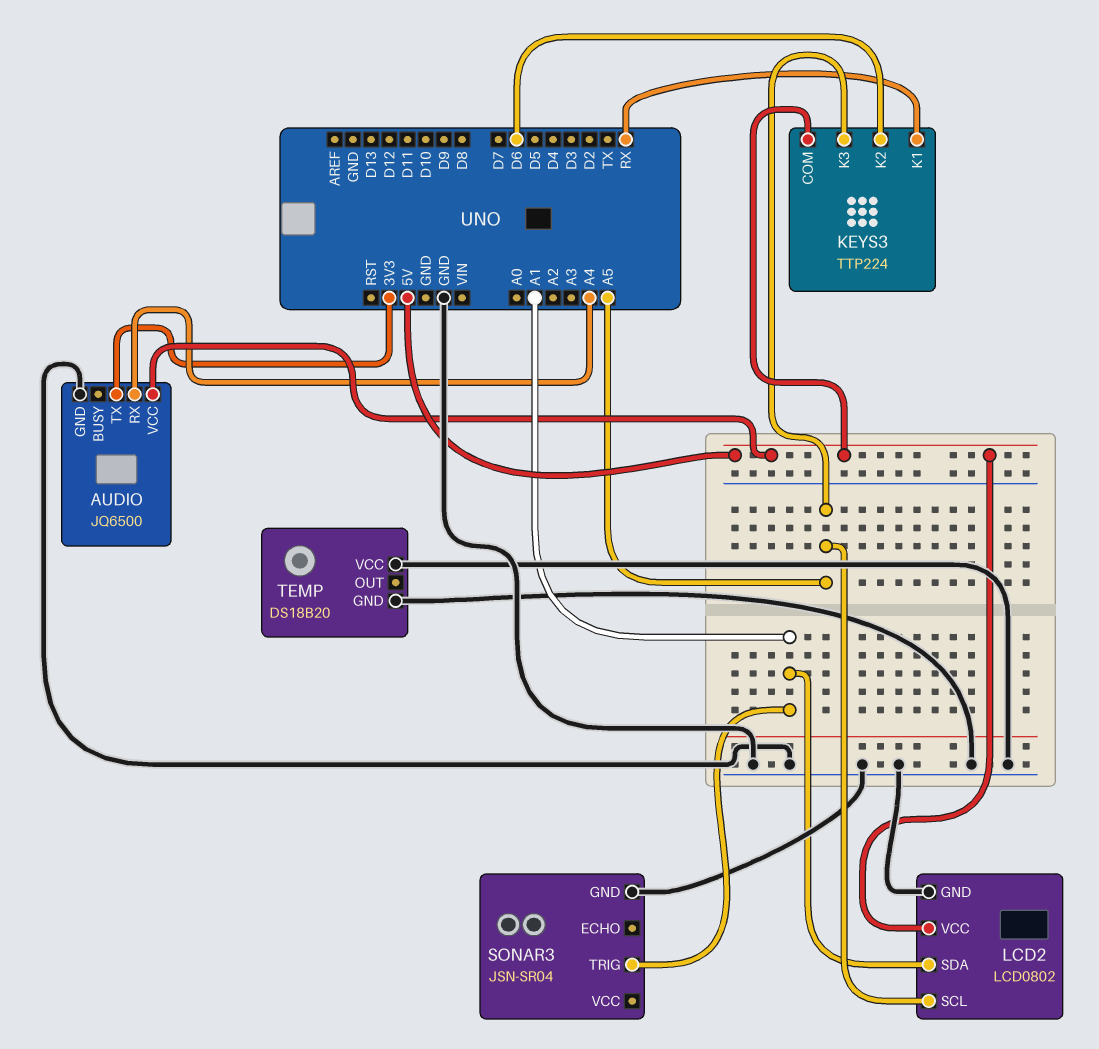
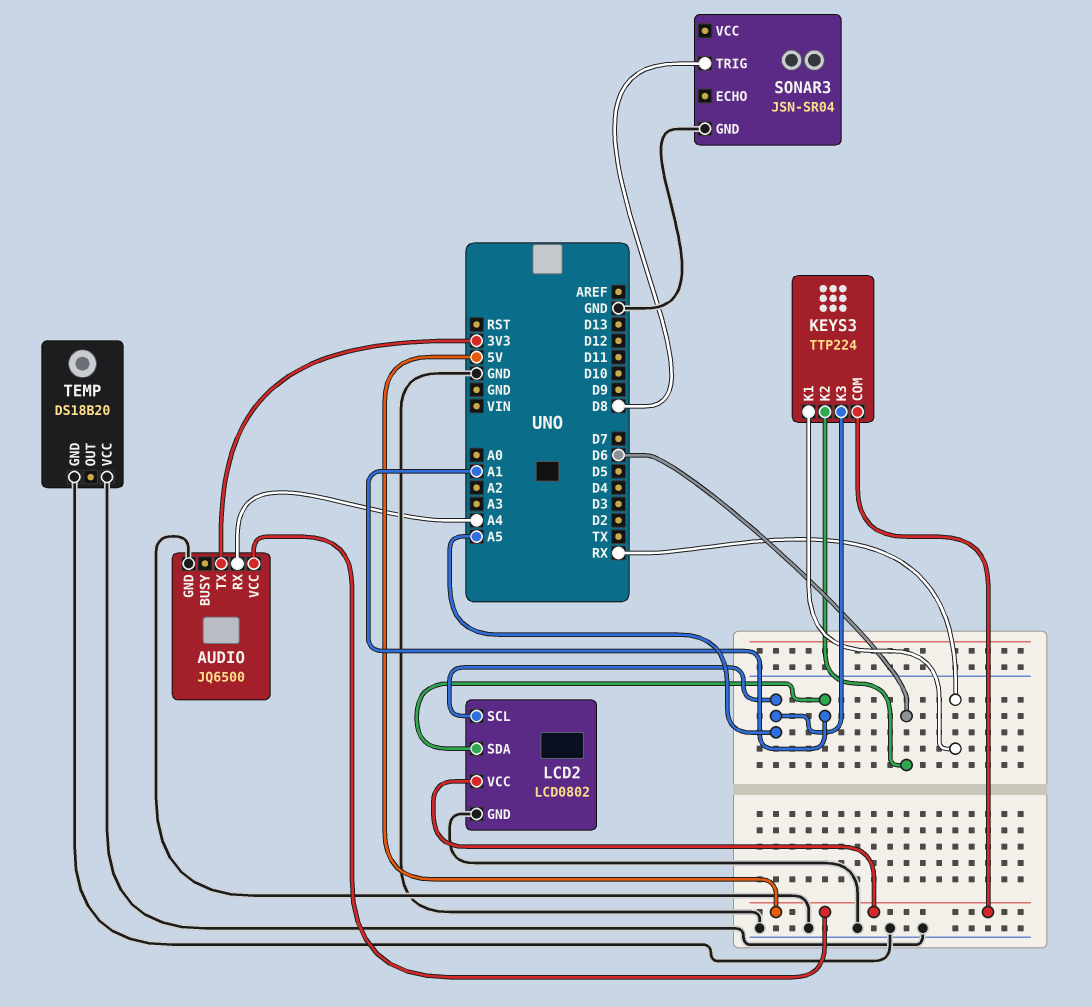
SONAR3 pin TRIG: A1 -> D8

